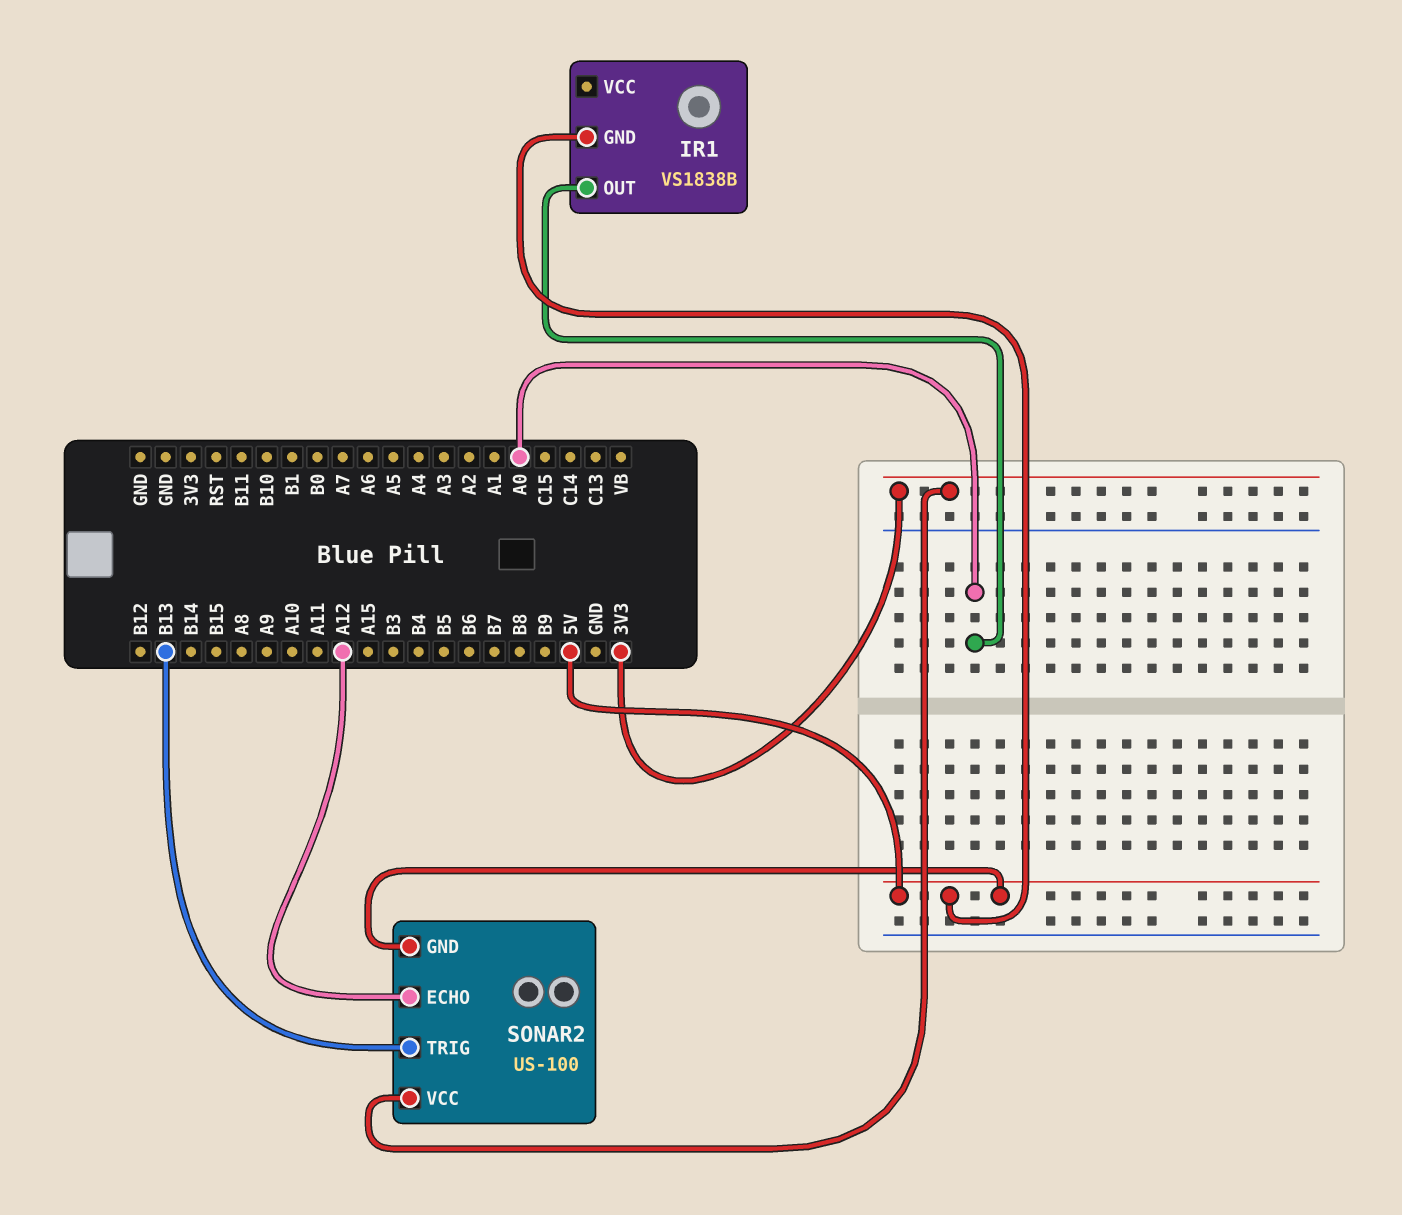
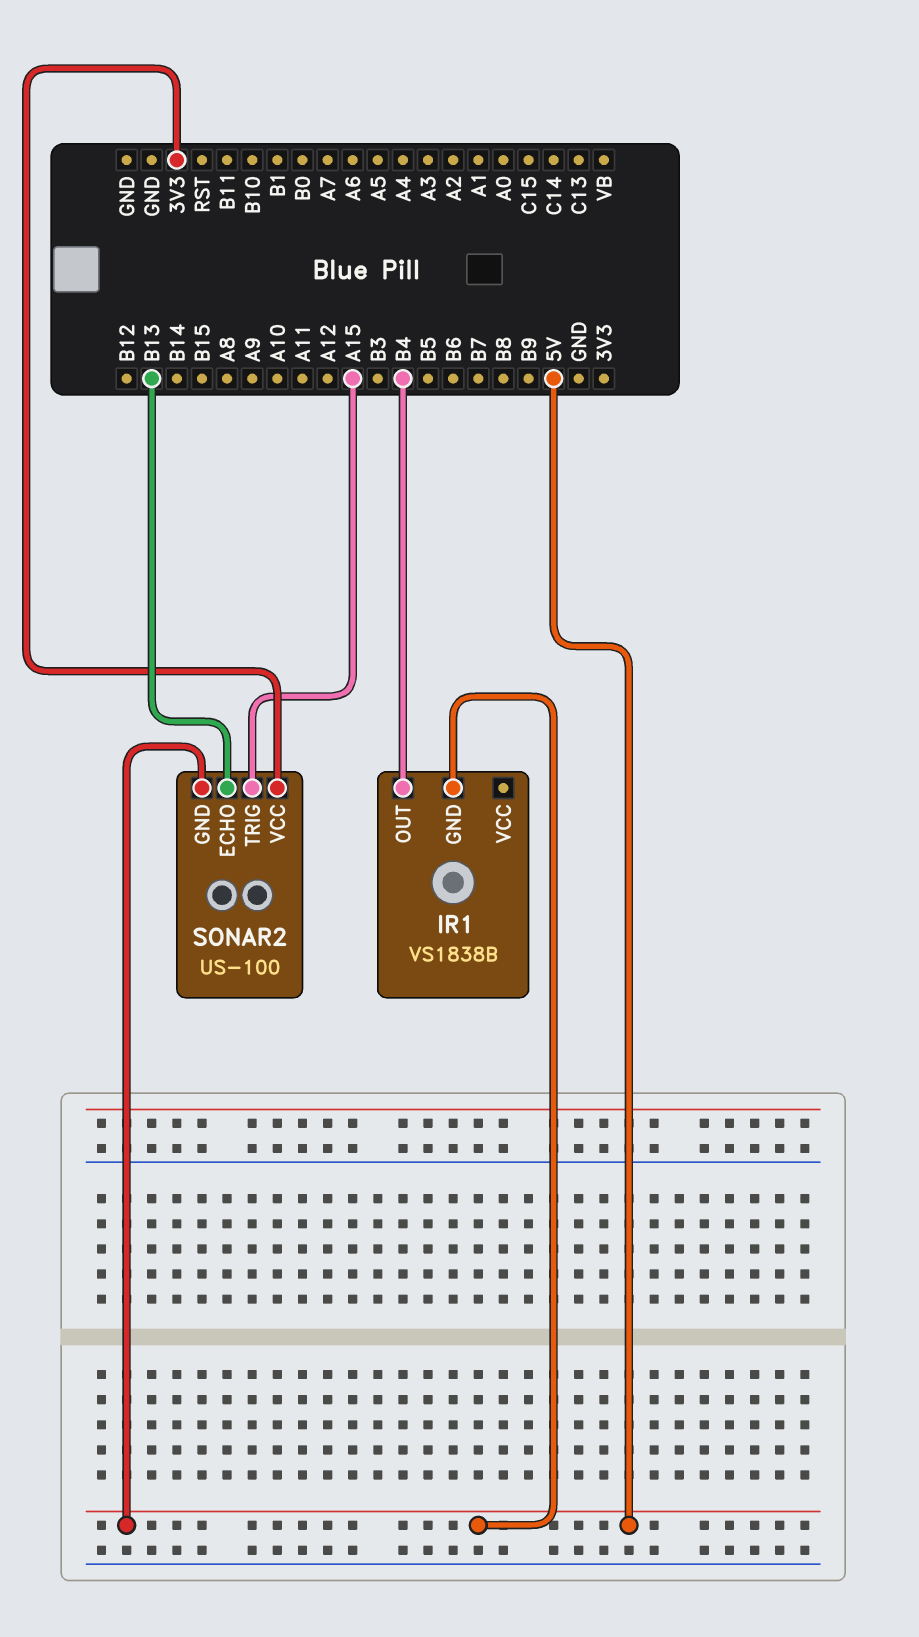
IR1 pin OUT: A0 -> B4
SONAR2 pin ECHO: A12 -> B13
SONAR2 pin TRIG: B13 -> A15

